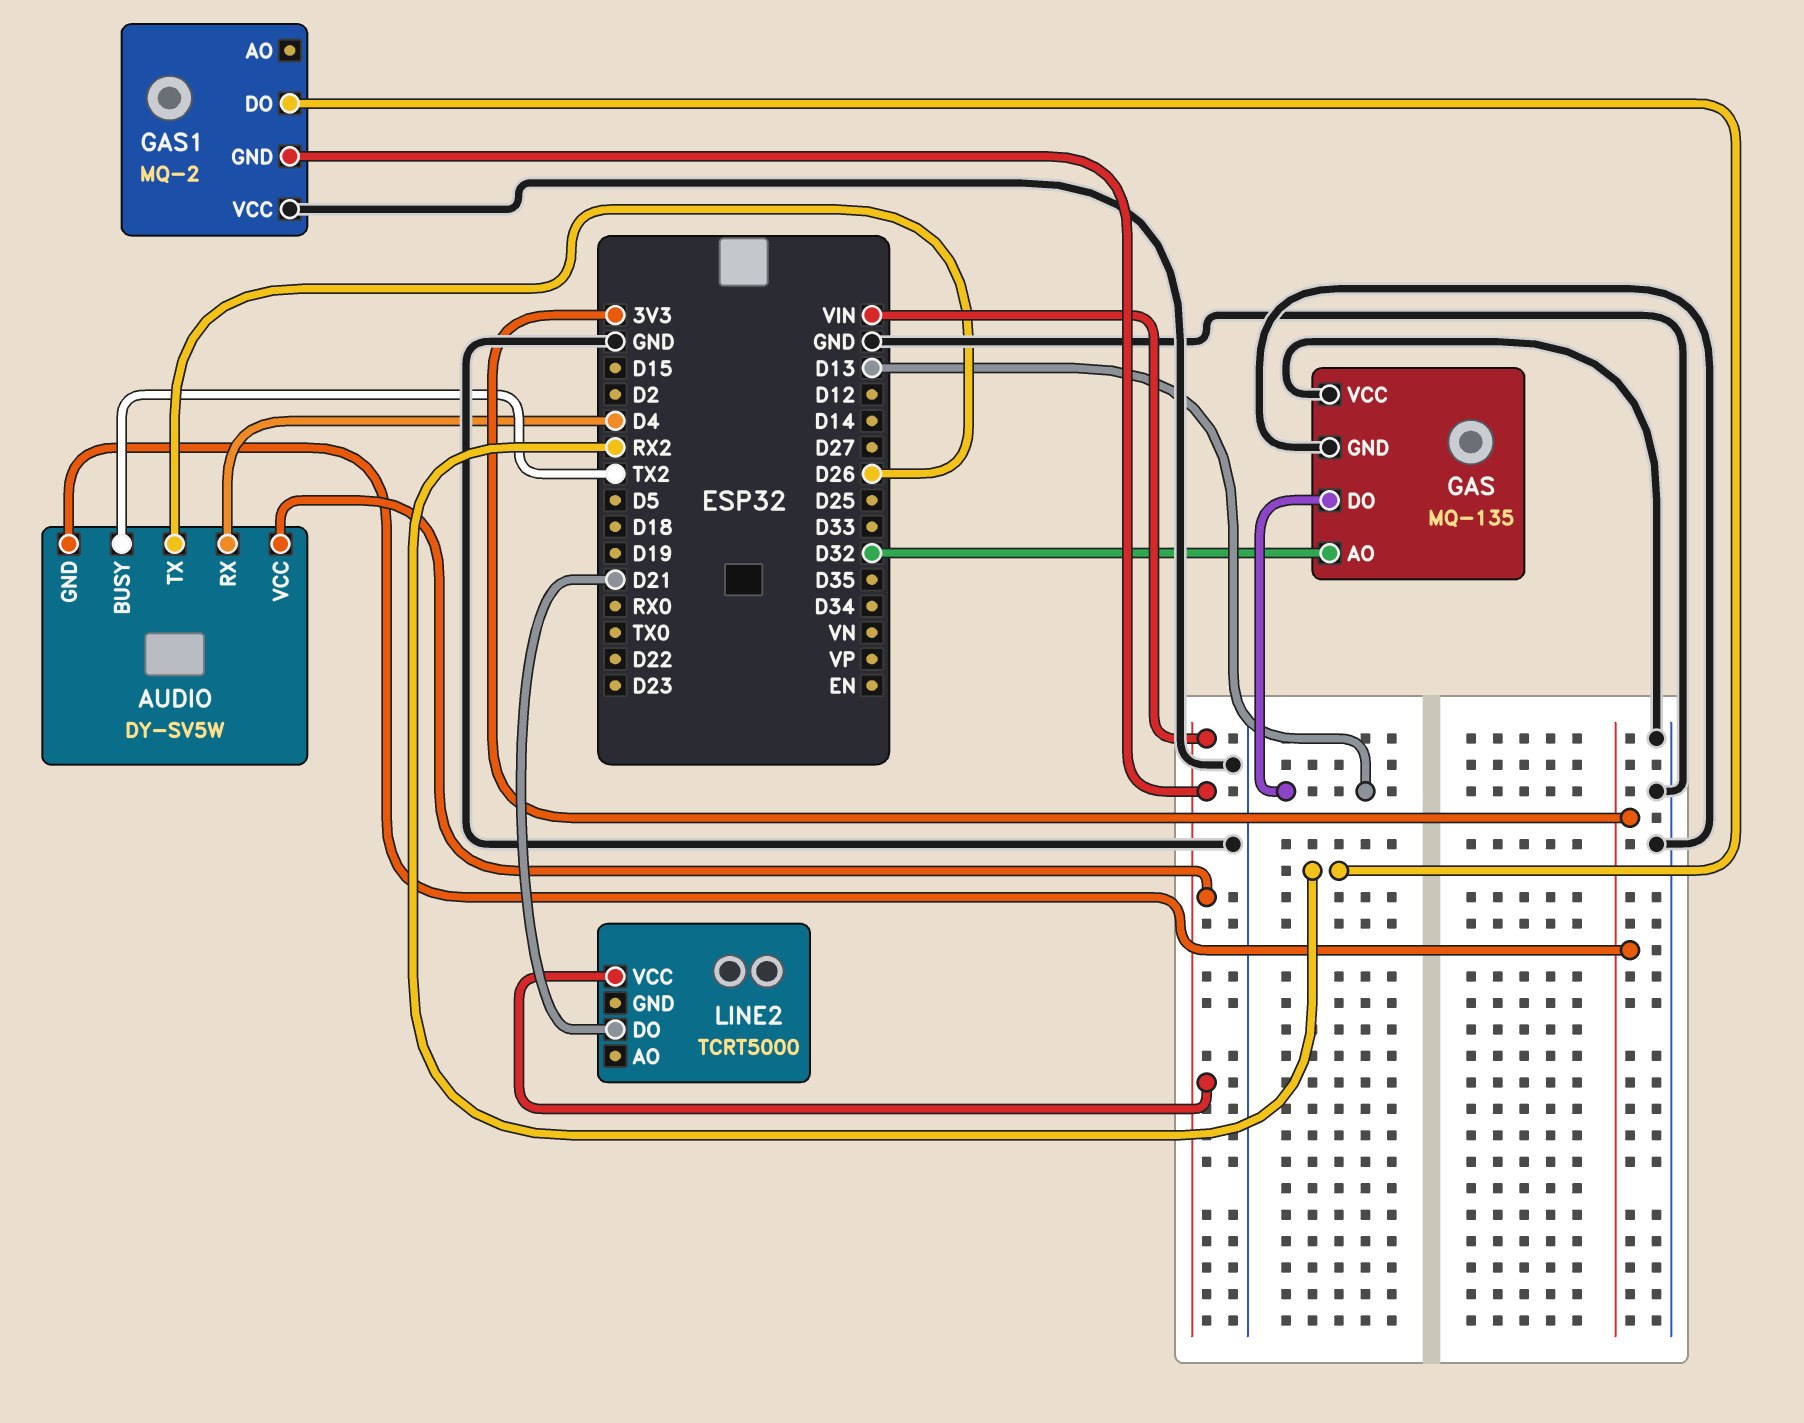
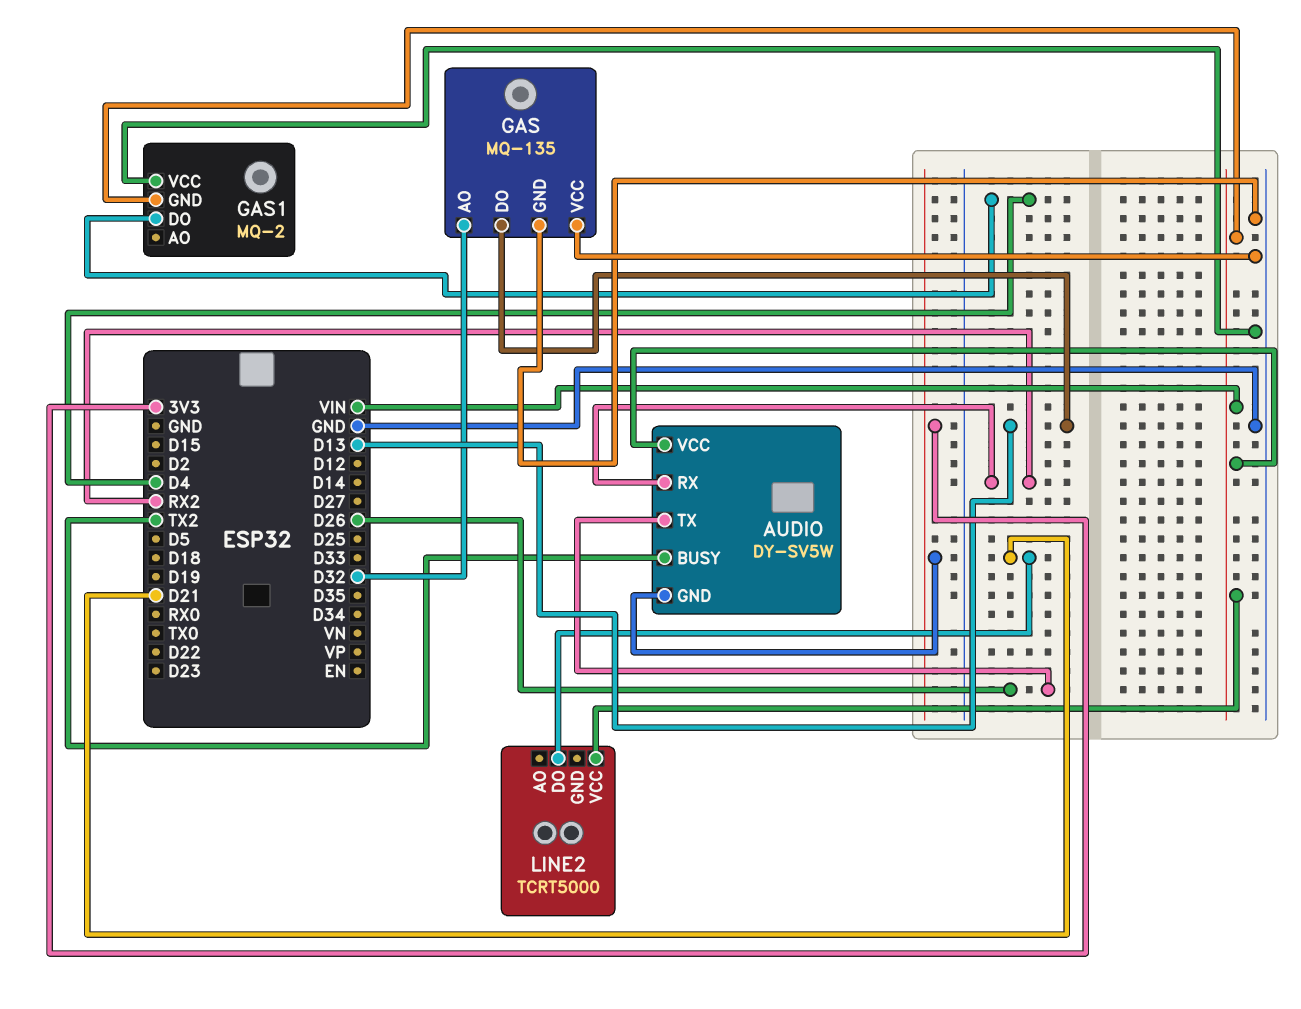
AUDIO pin RX: D4 -> RX2
GAS1 pin DO: RX2 -> D4

